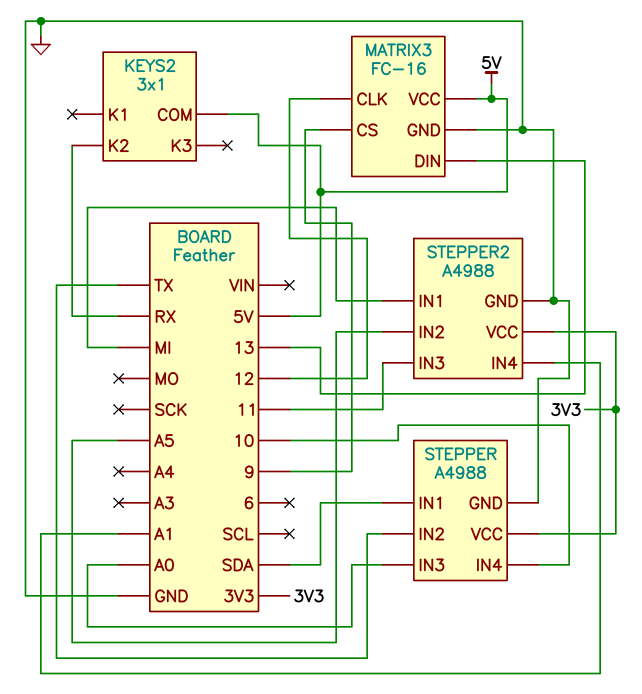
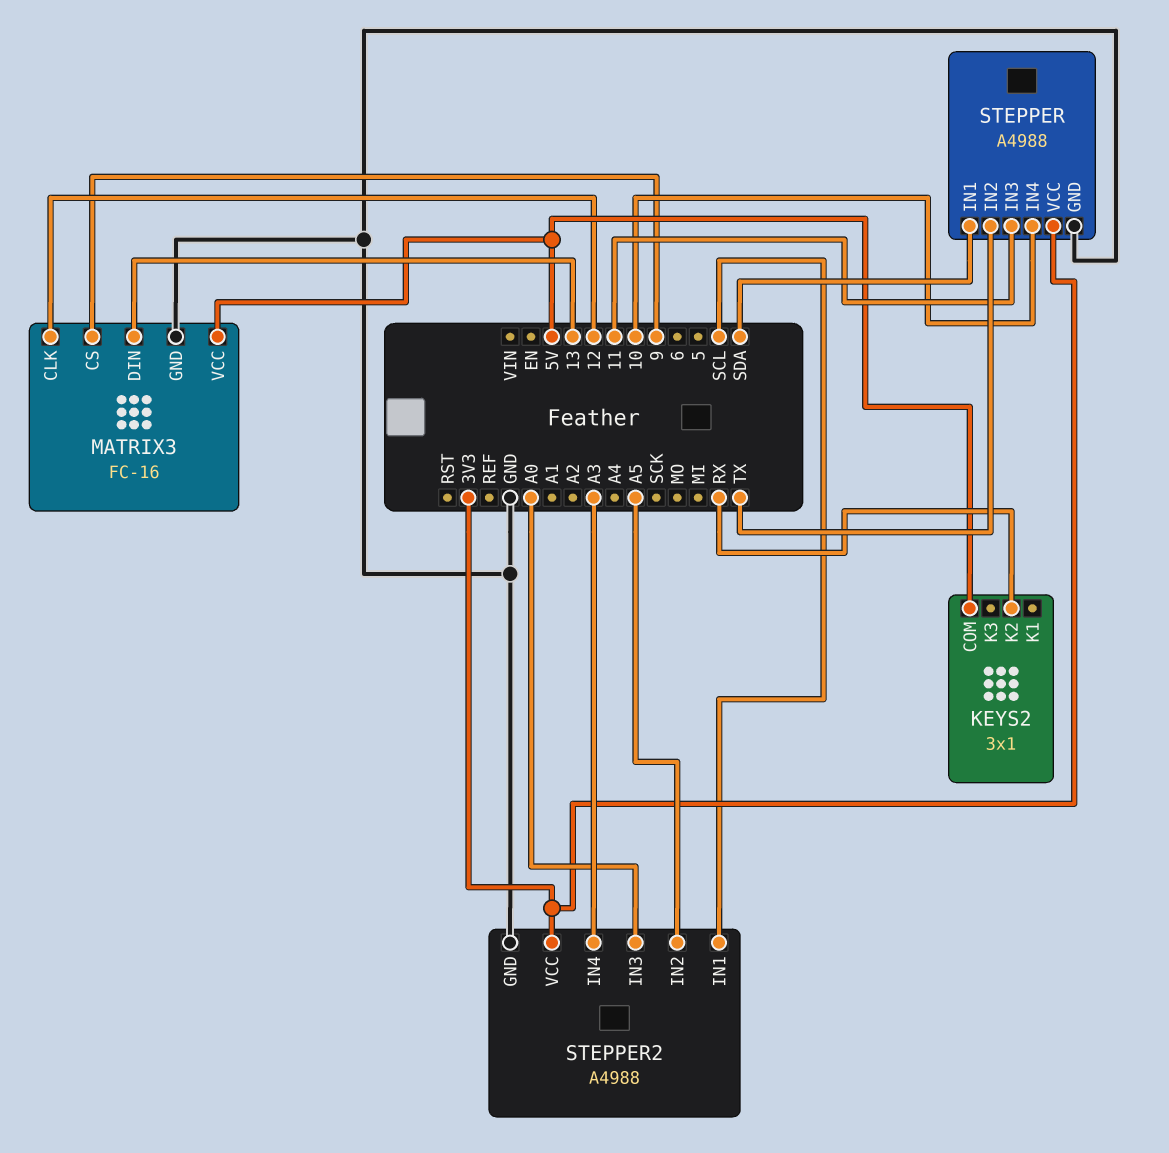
STEPPER pin IN3: A0 -> 11
STEPPER2 pin IN1: MI -> SCL
STEPPER2 pin IN3: 11 -> A0
STEPPER2 pin IN4: A1 -> A3

